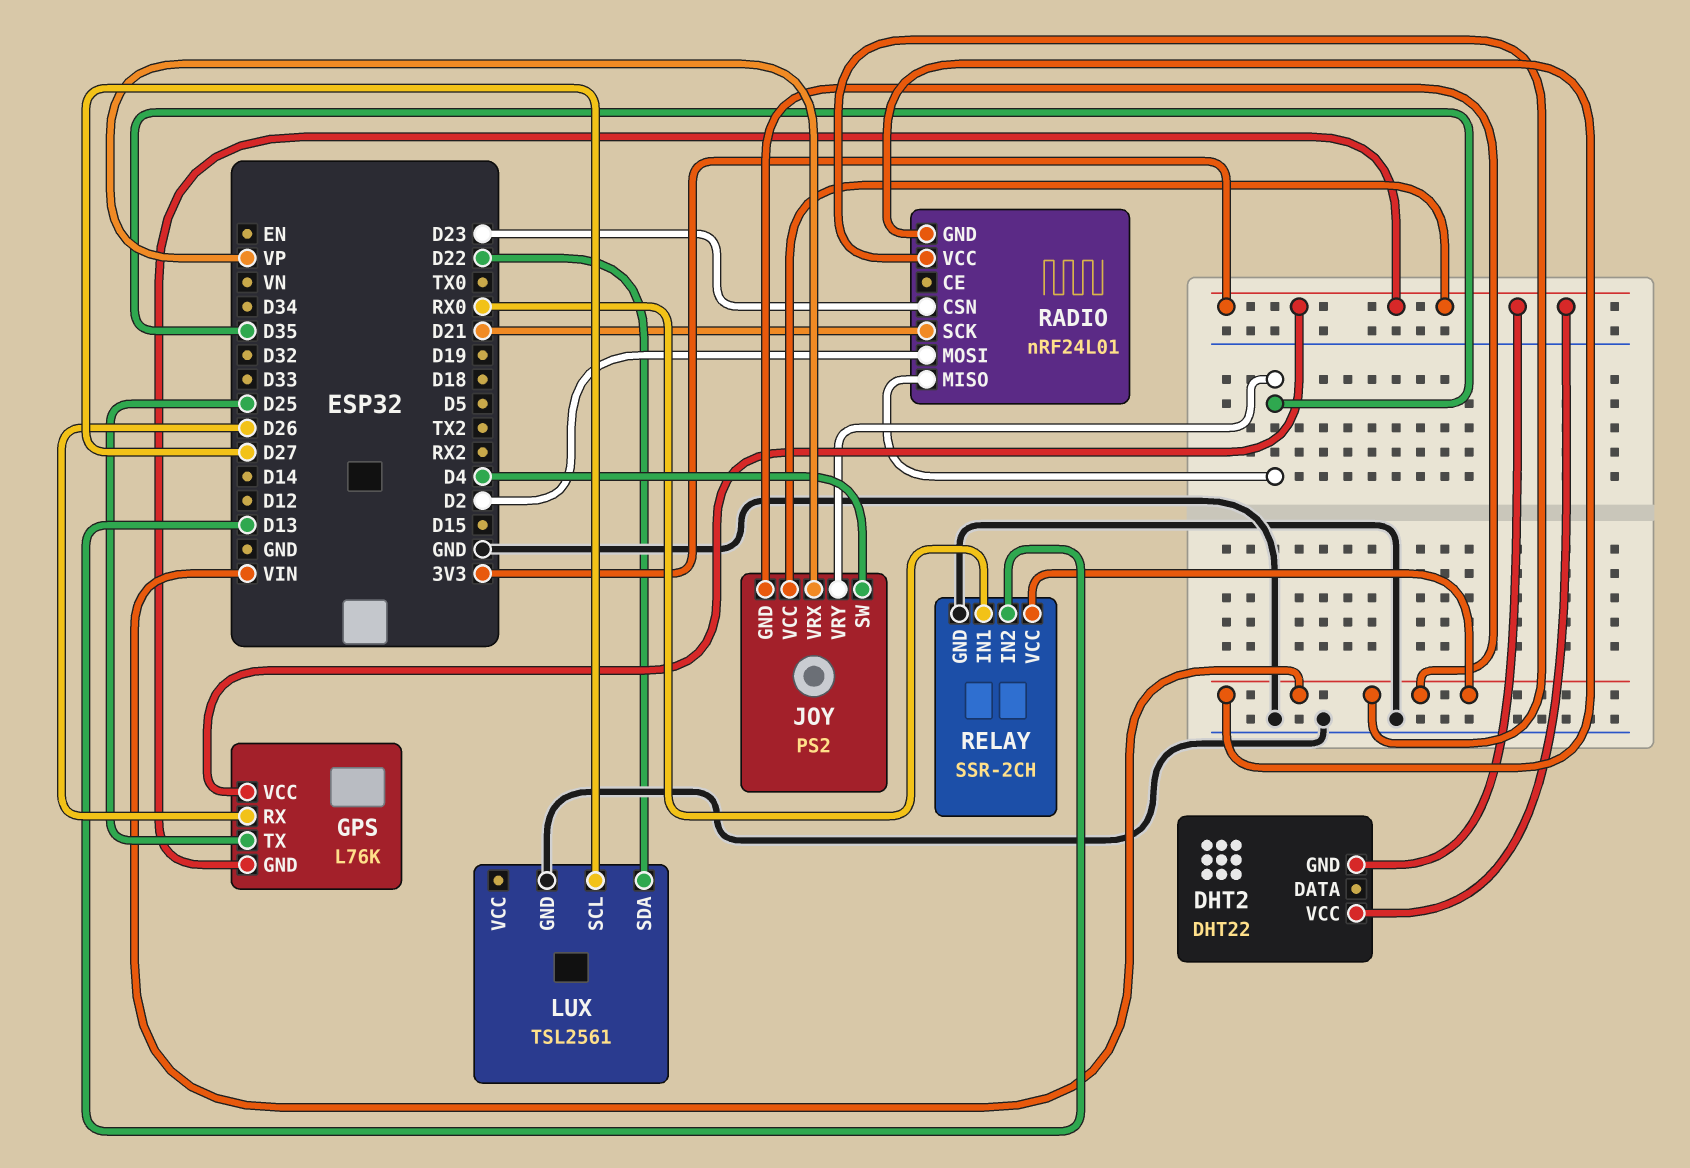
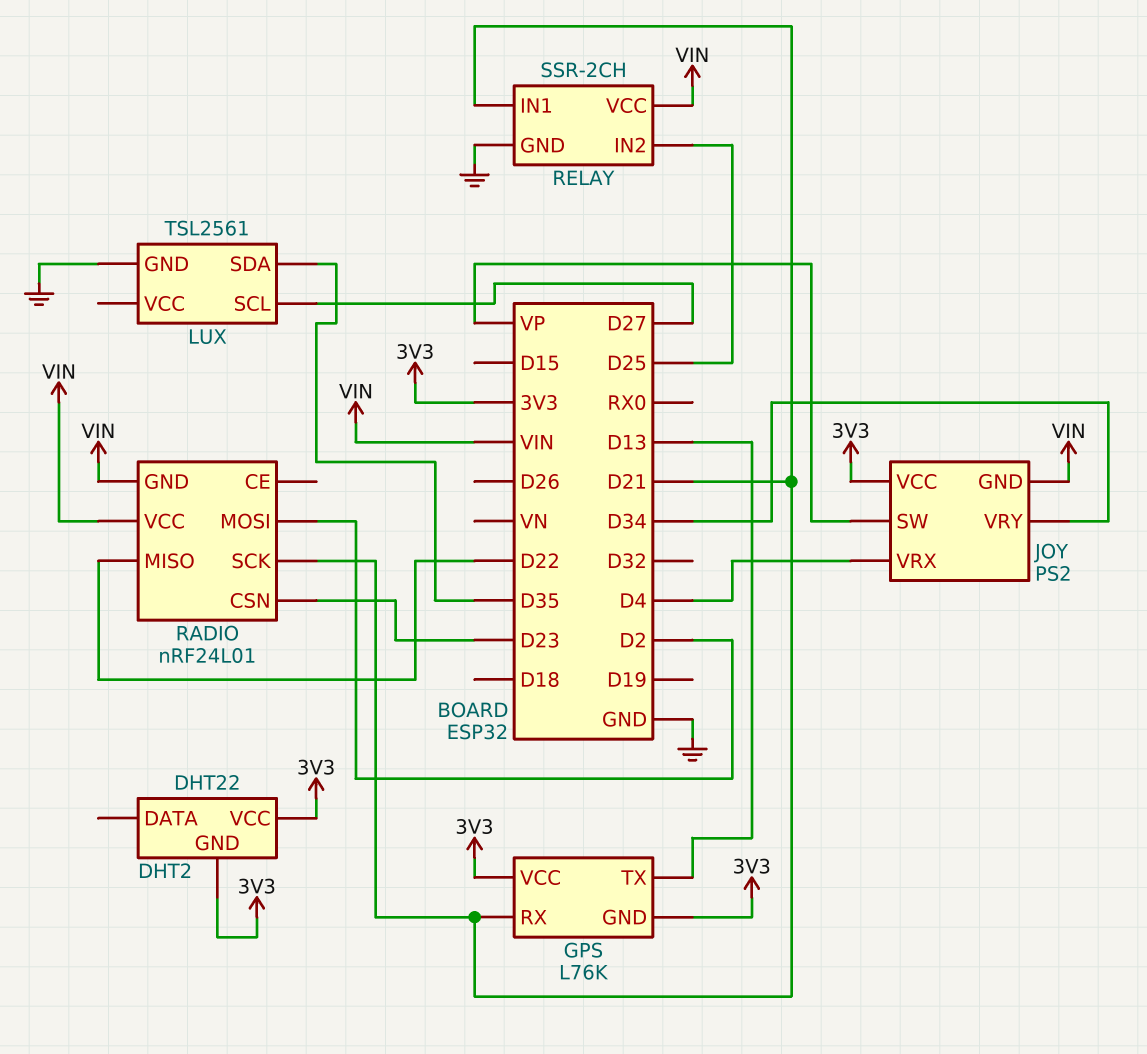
GPS pin RX: D26 -> D21
GPS pin TX: D25 -> D13
JOY pin SW: D4 -> VP
JOY pin VRX: VP -> D4
JOY pin VRY: D35 -> D34
LUX pin SDA: D22 -> D35
RADIO pin MISO: D35 -> D22
RELAY pin IN1: RX0 -> D21
RELAY pin IN2: D13 -> D25

